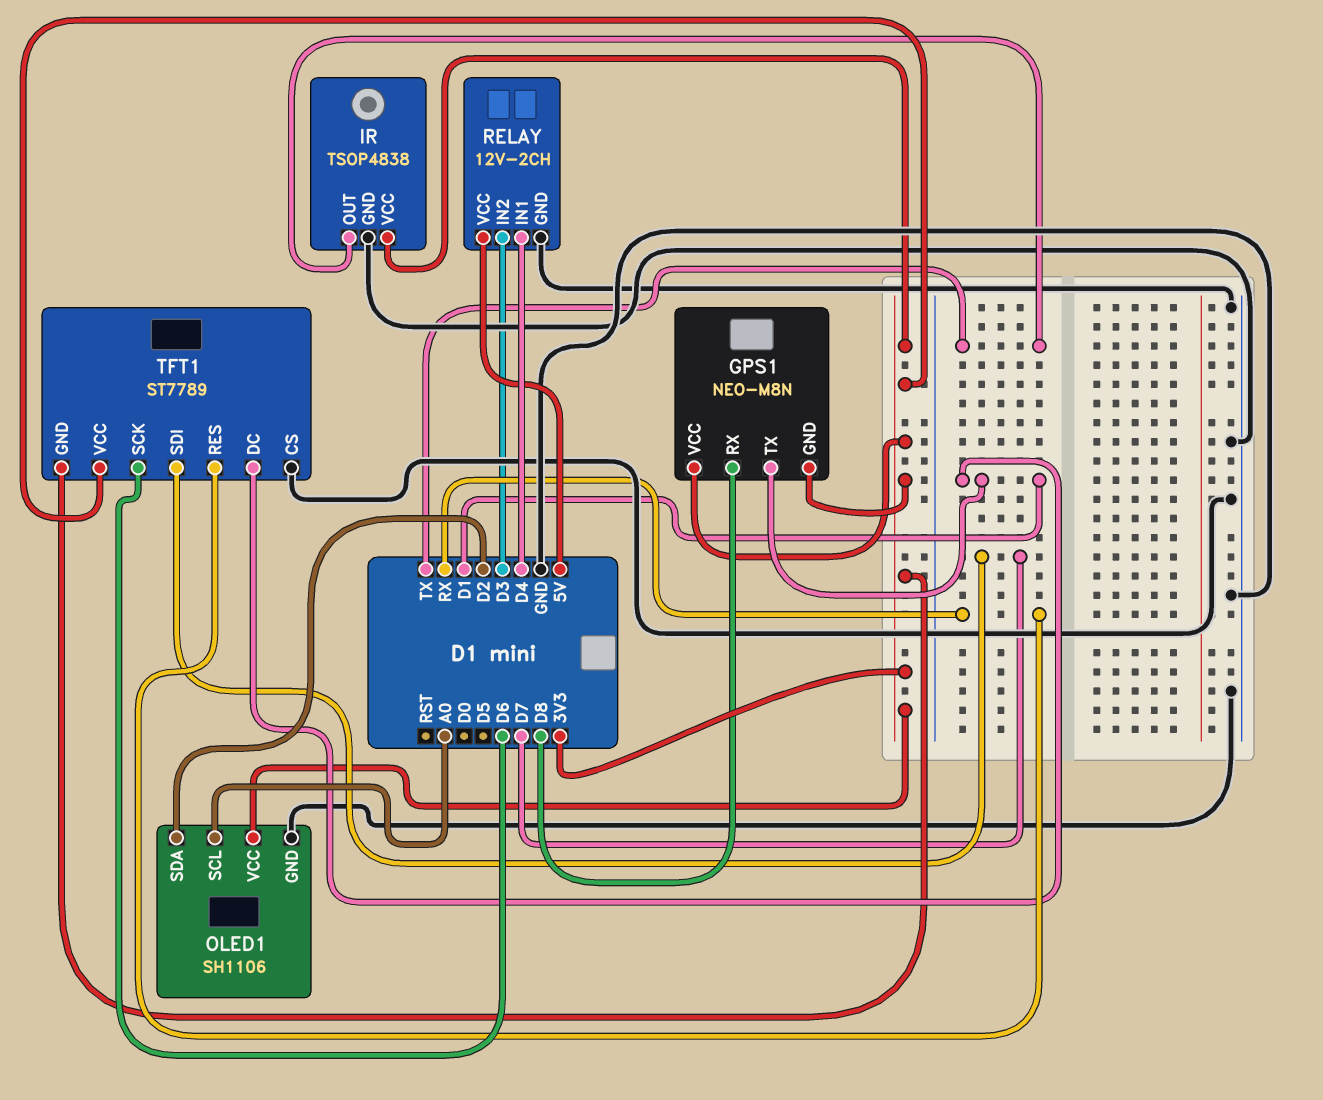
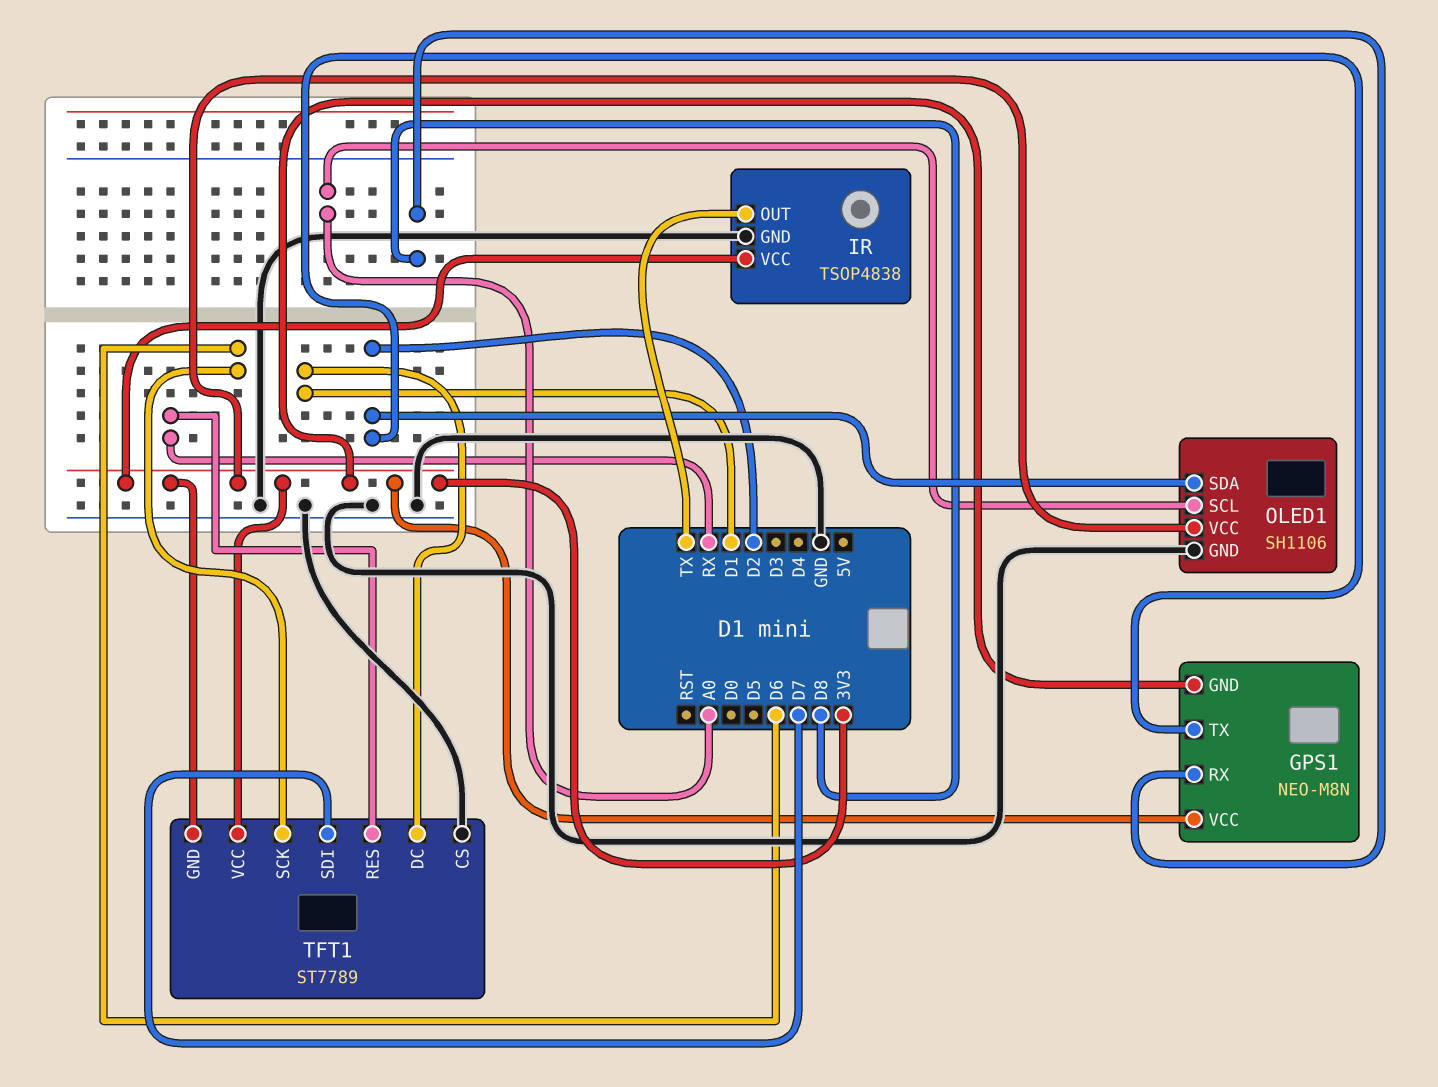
GPS1 pin TX: D1 -> D2
RELAY: 12V-2CH -> none
RELAY pin GND: GND -> none
RELAY pin IN1: D4 -> none
RELAY pin IN2: D3 -> none
RELAY pin VCC: 5V -> none

